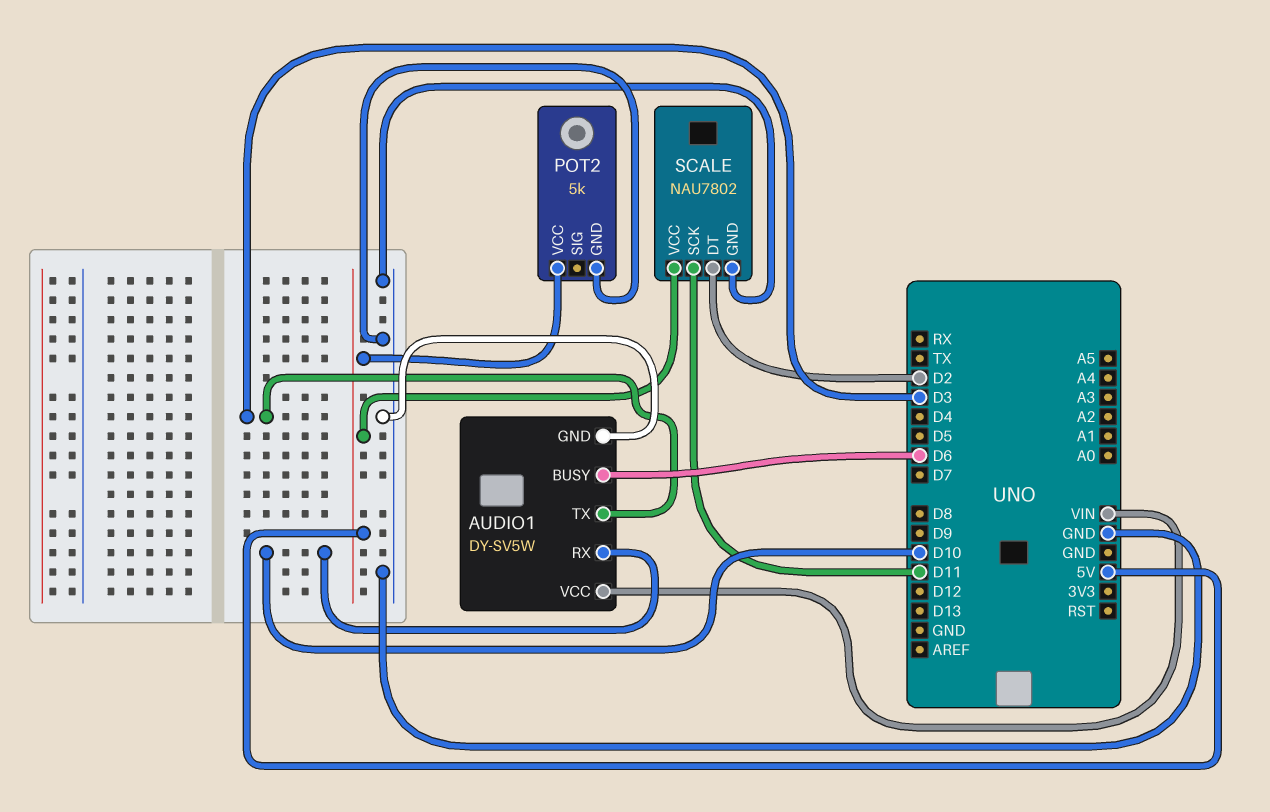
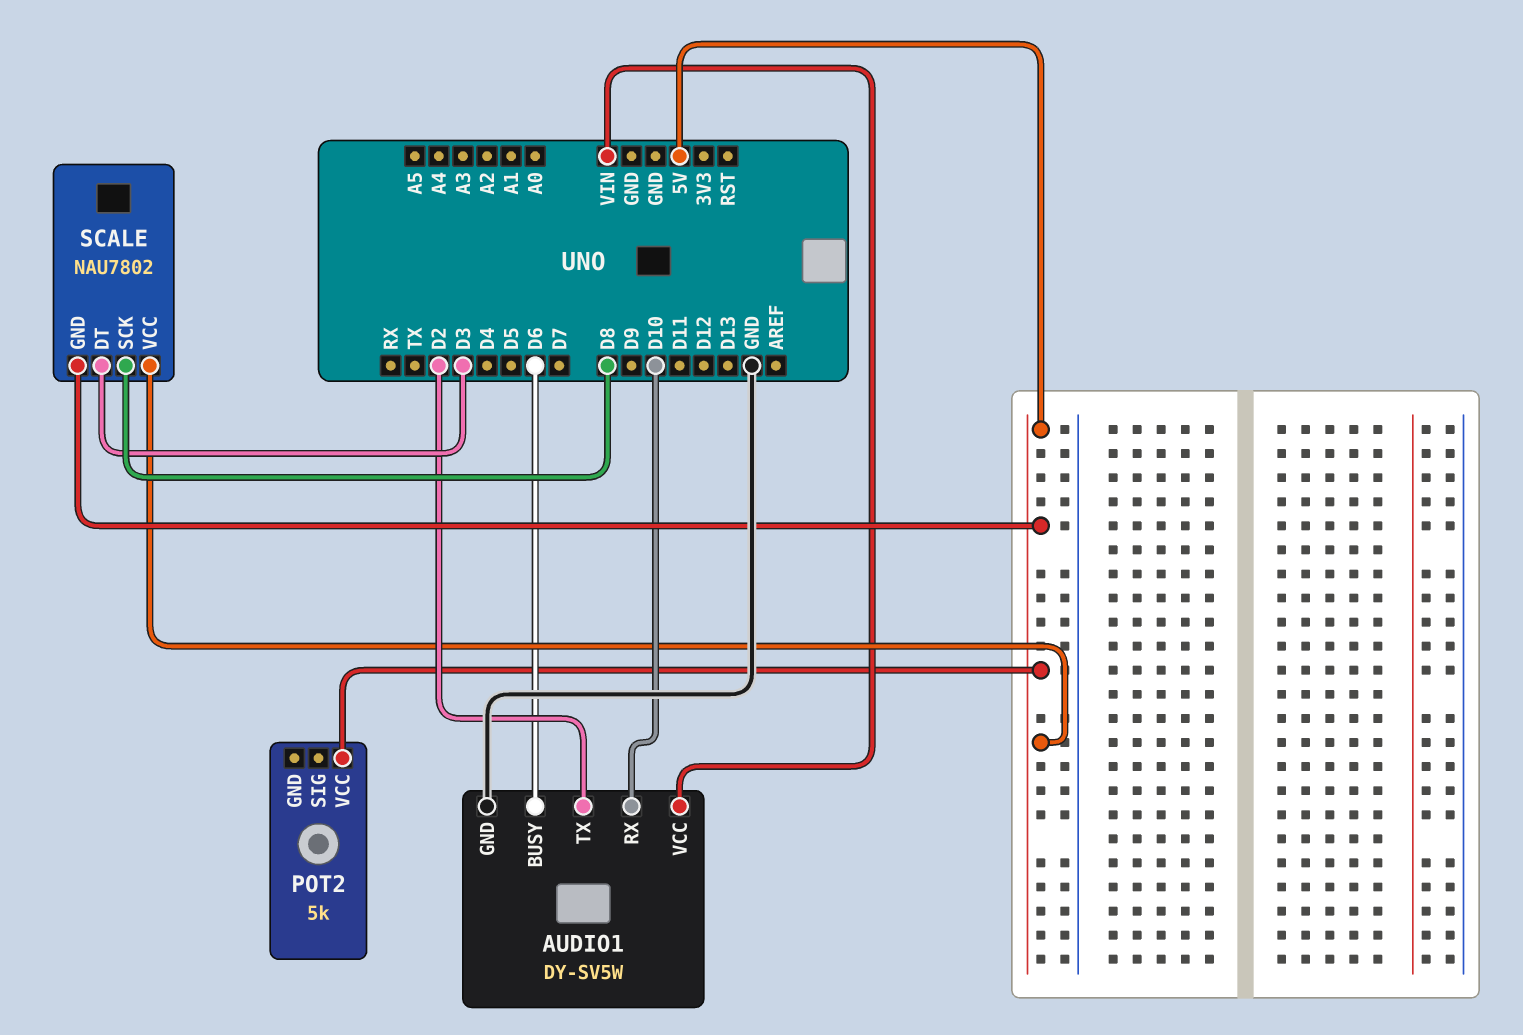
AUDIO1 pin TX: D3 -> D2
POT2 pin GND: GND -> none
SCALE pin DT: D2 -> D3
SCALE pin GND: GND -> 5V
SCALE pin SCK: D11 -> D8

